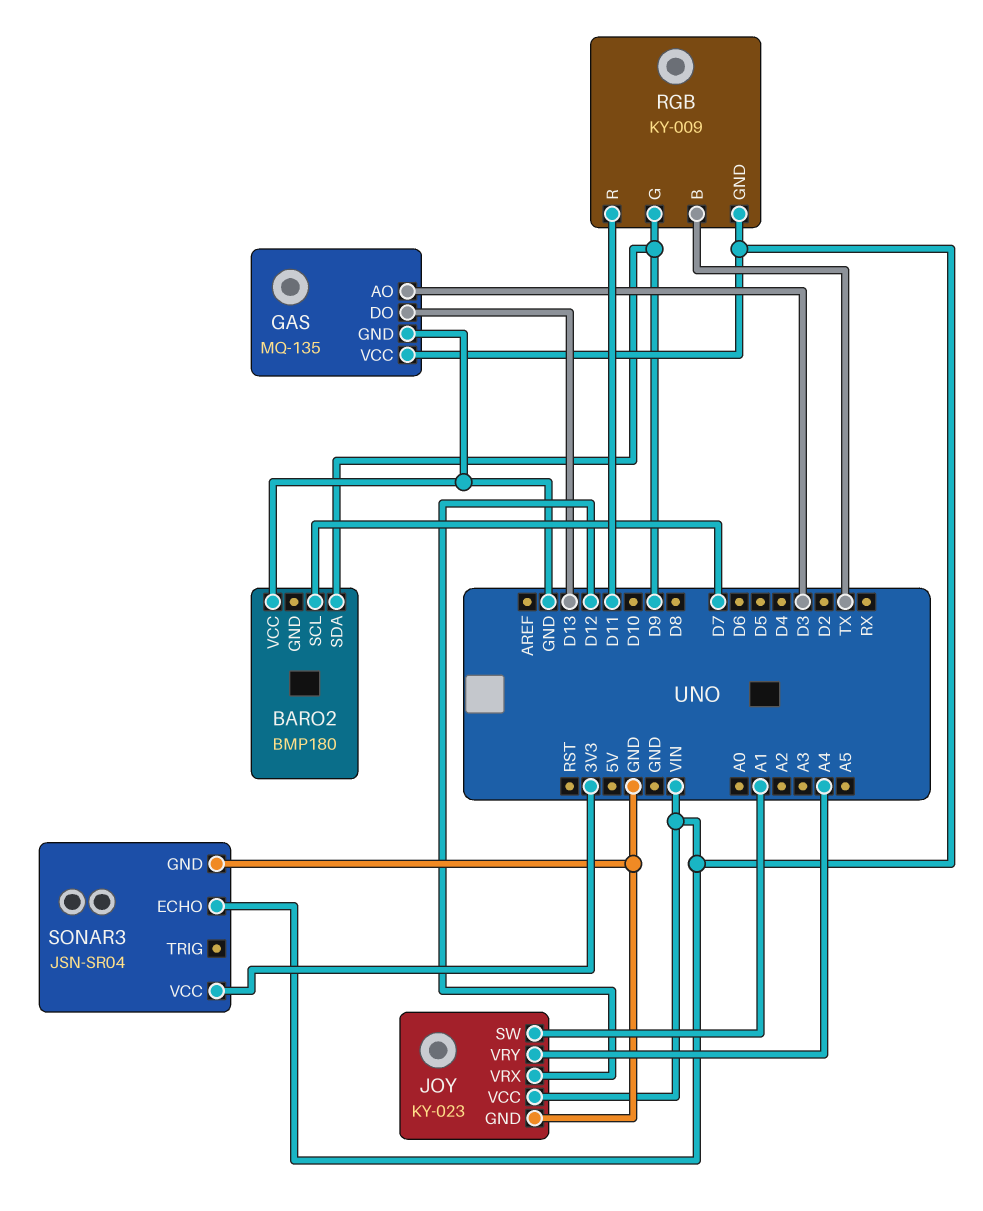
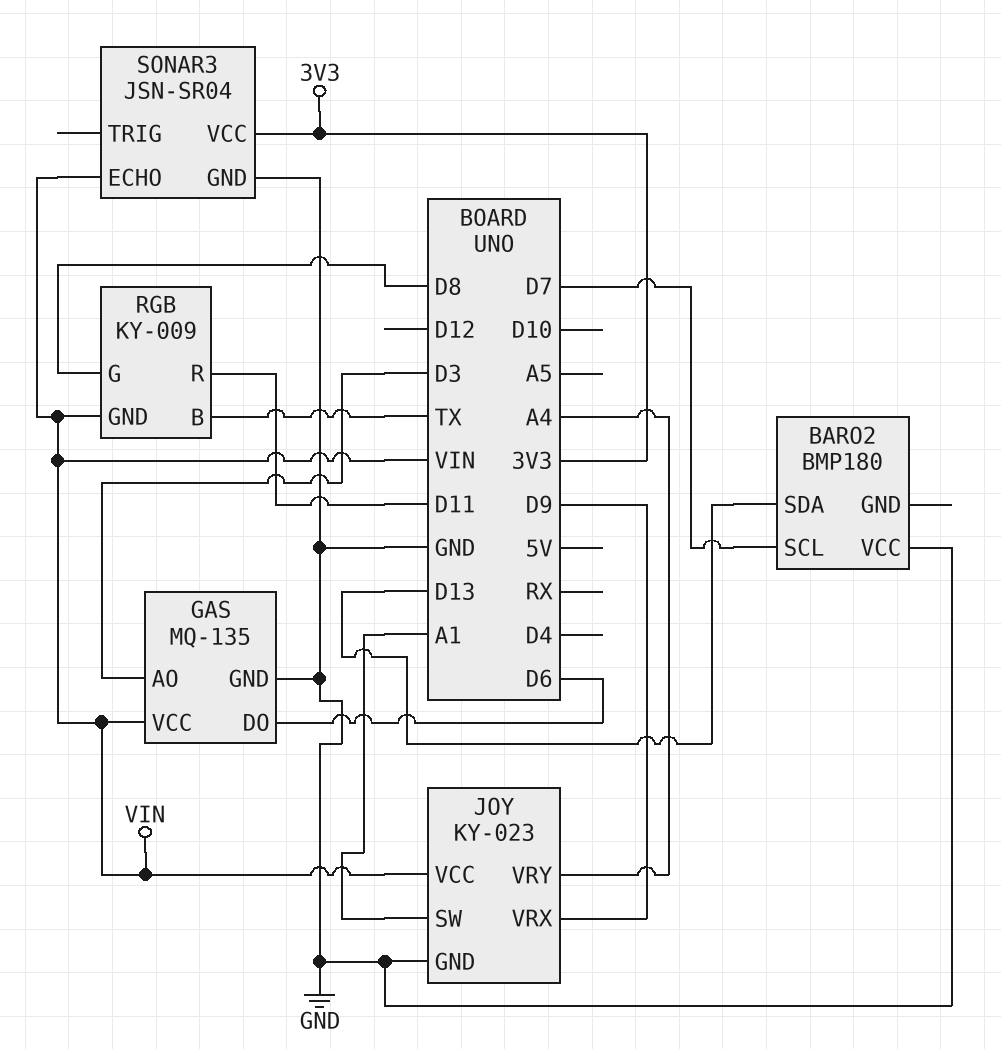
BARO2 pin SDA: D9 -> D13
GAS pin DO: D13 -> D6
JOY pin VRX: D12 -> D9
RGB pin G: D9 -> D8

